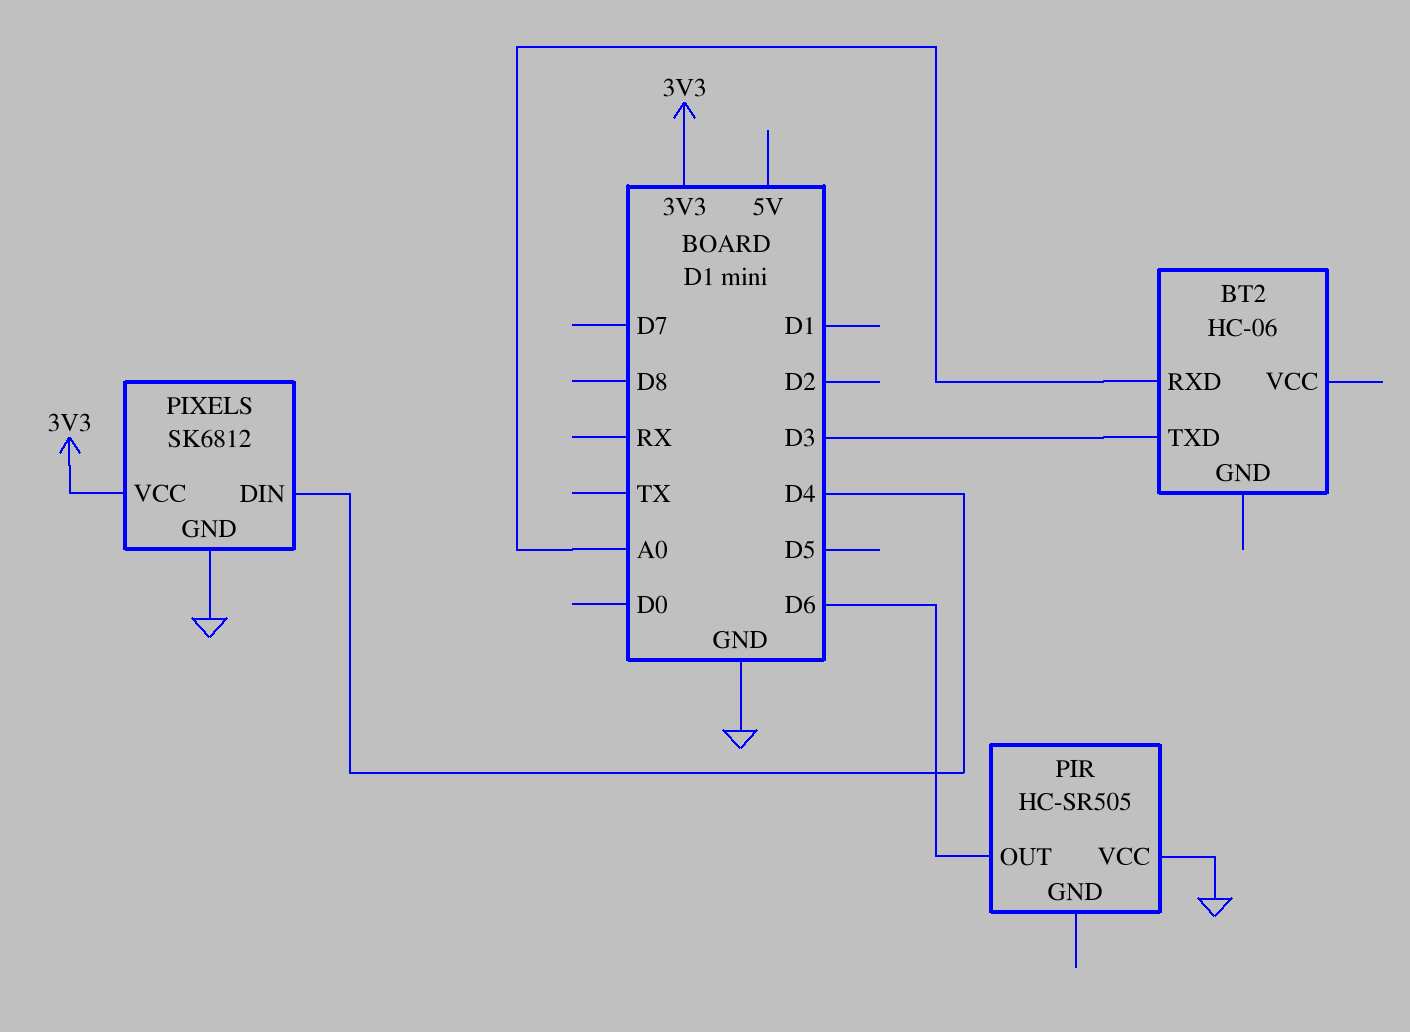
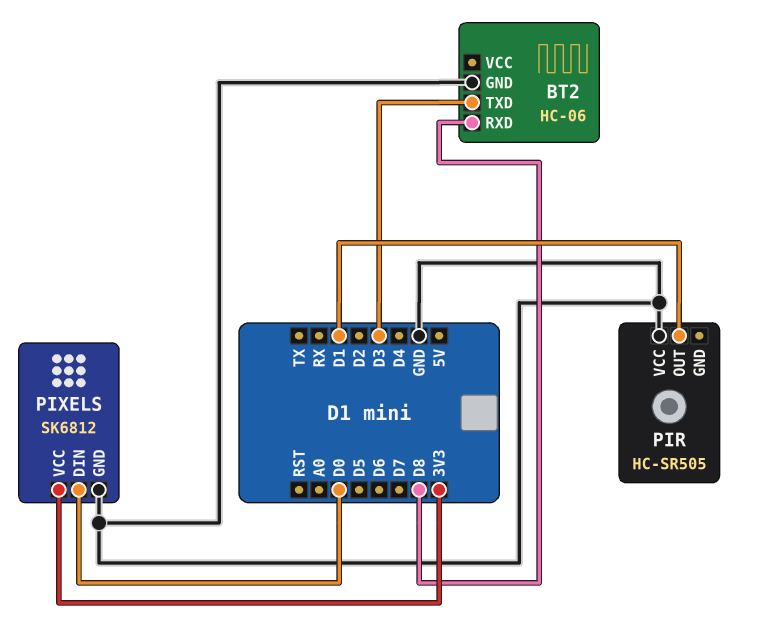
BT2 pin GND: none -> GND
BT2 pin RXD: A0 -> D8
PIR pin OUT: D6 -> D1
PIXELS pin DIN: D4 -> D0

